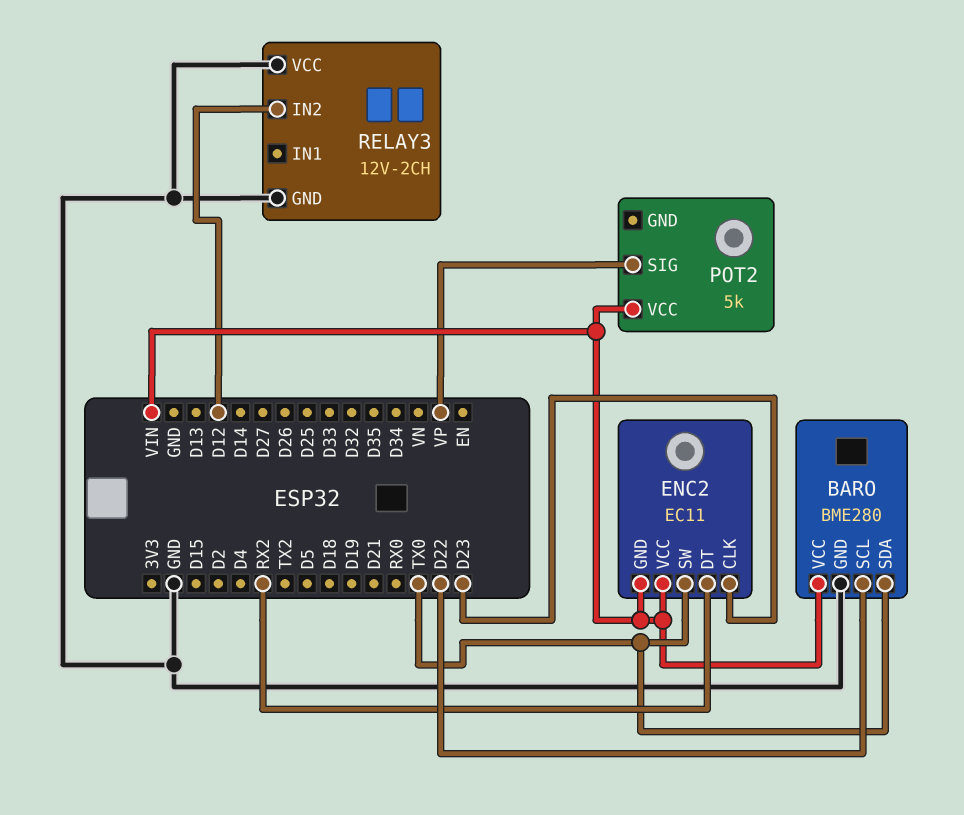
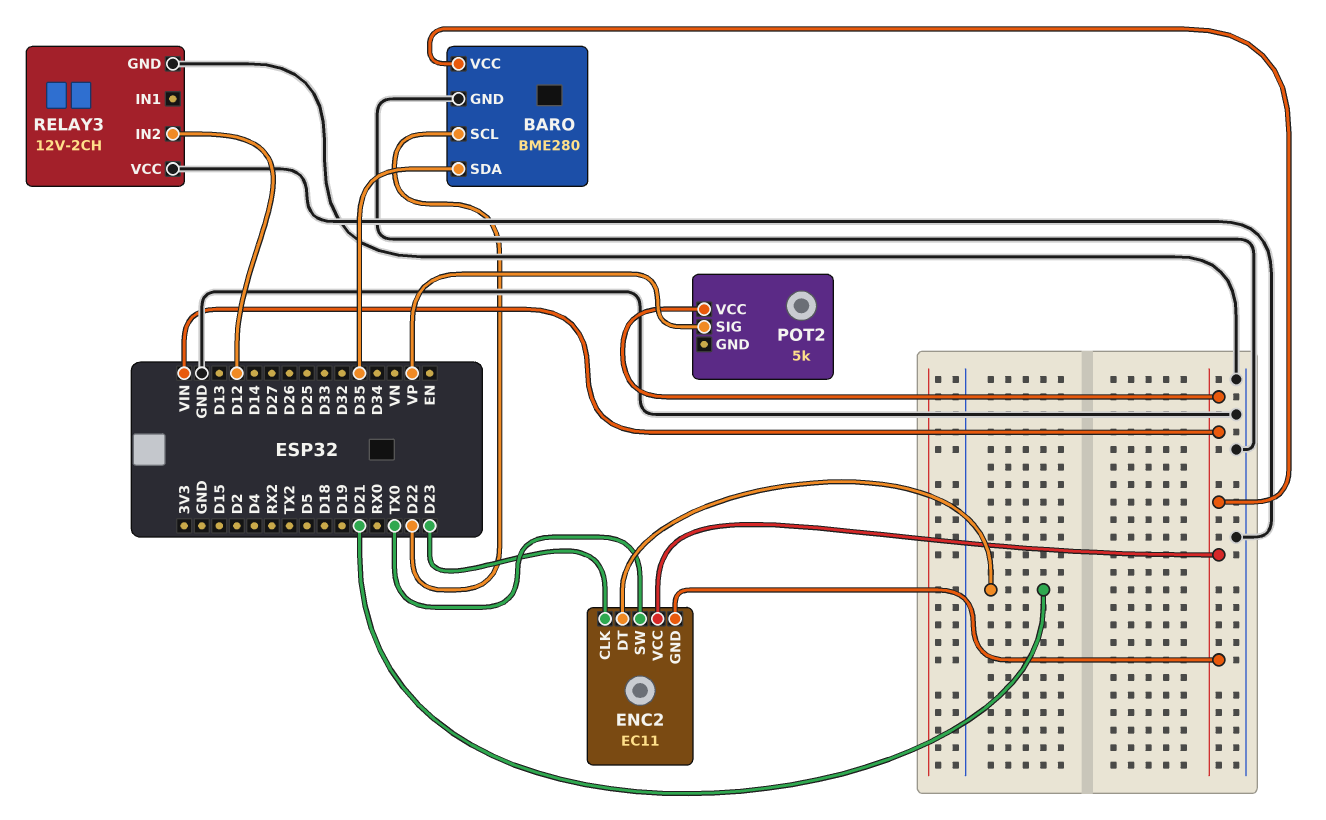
BARO pin SDA: TX0 -> D35
ENC2 pin DT: RX2 -> D21

